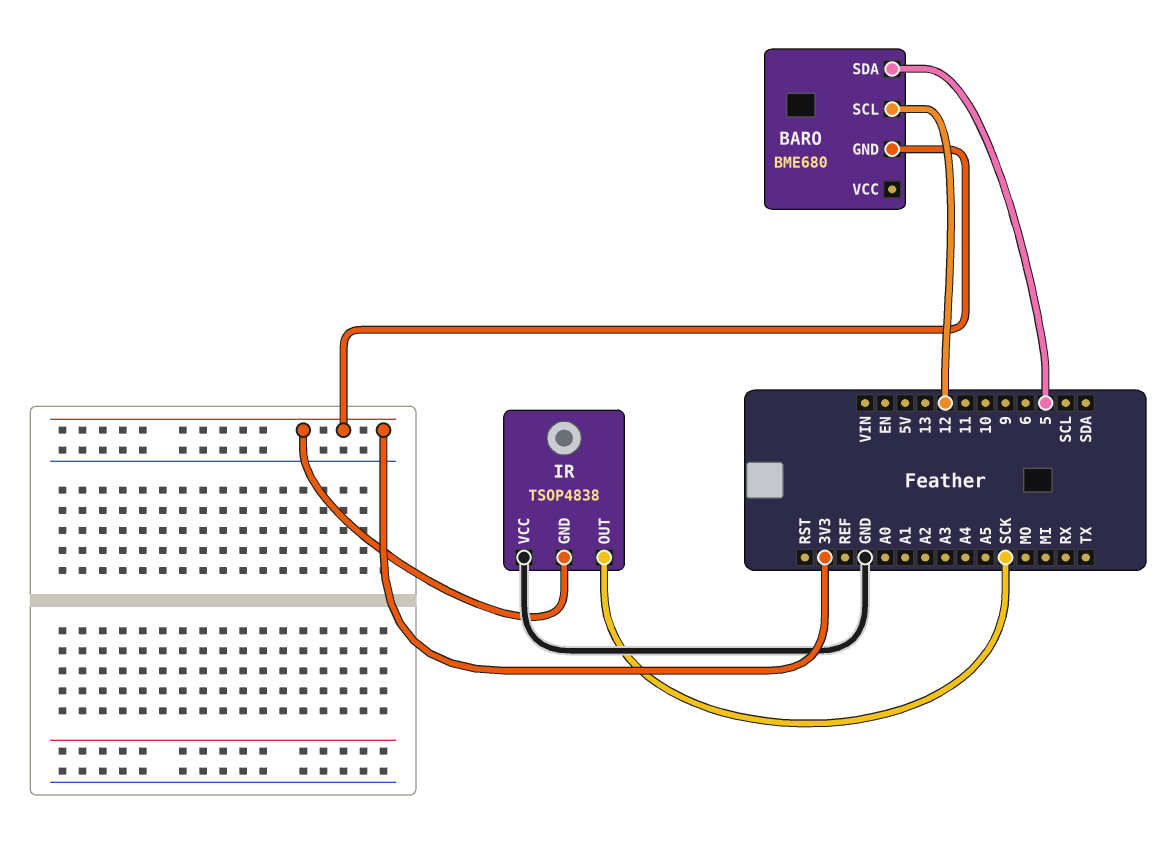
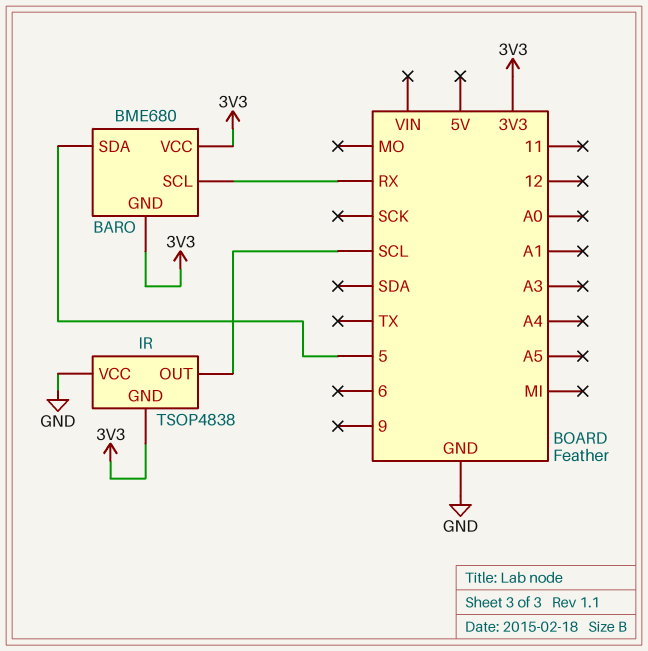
BARO pin SCL: 12 -> RX
BARO pin VCC: none -> 3V3
IR pin OUT: SCK -> SCL

